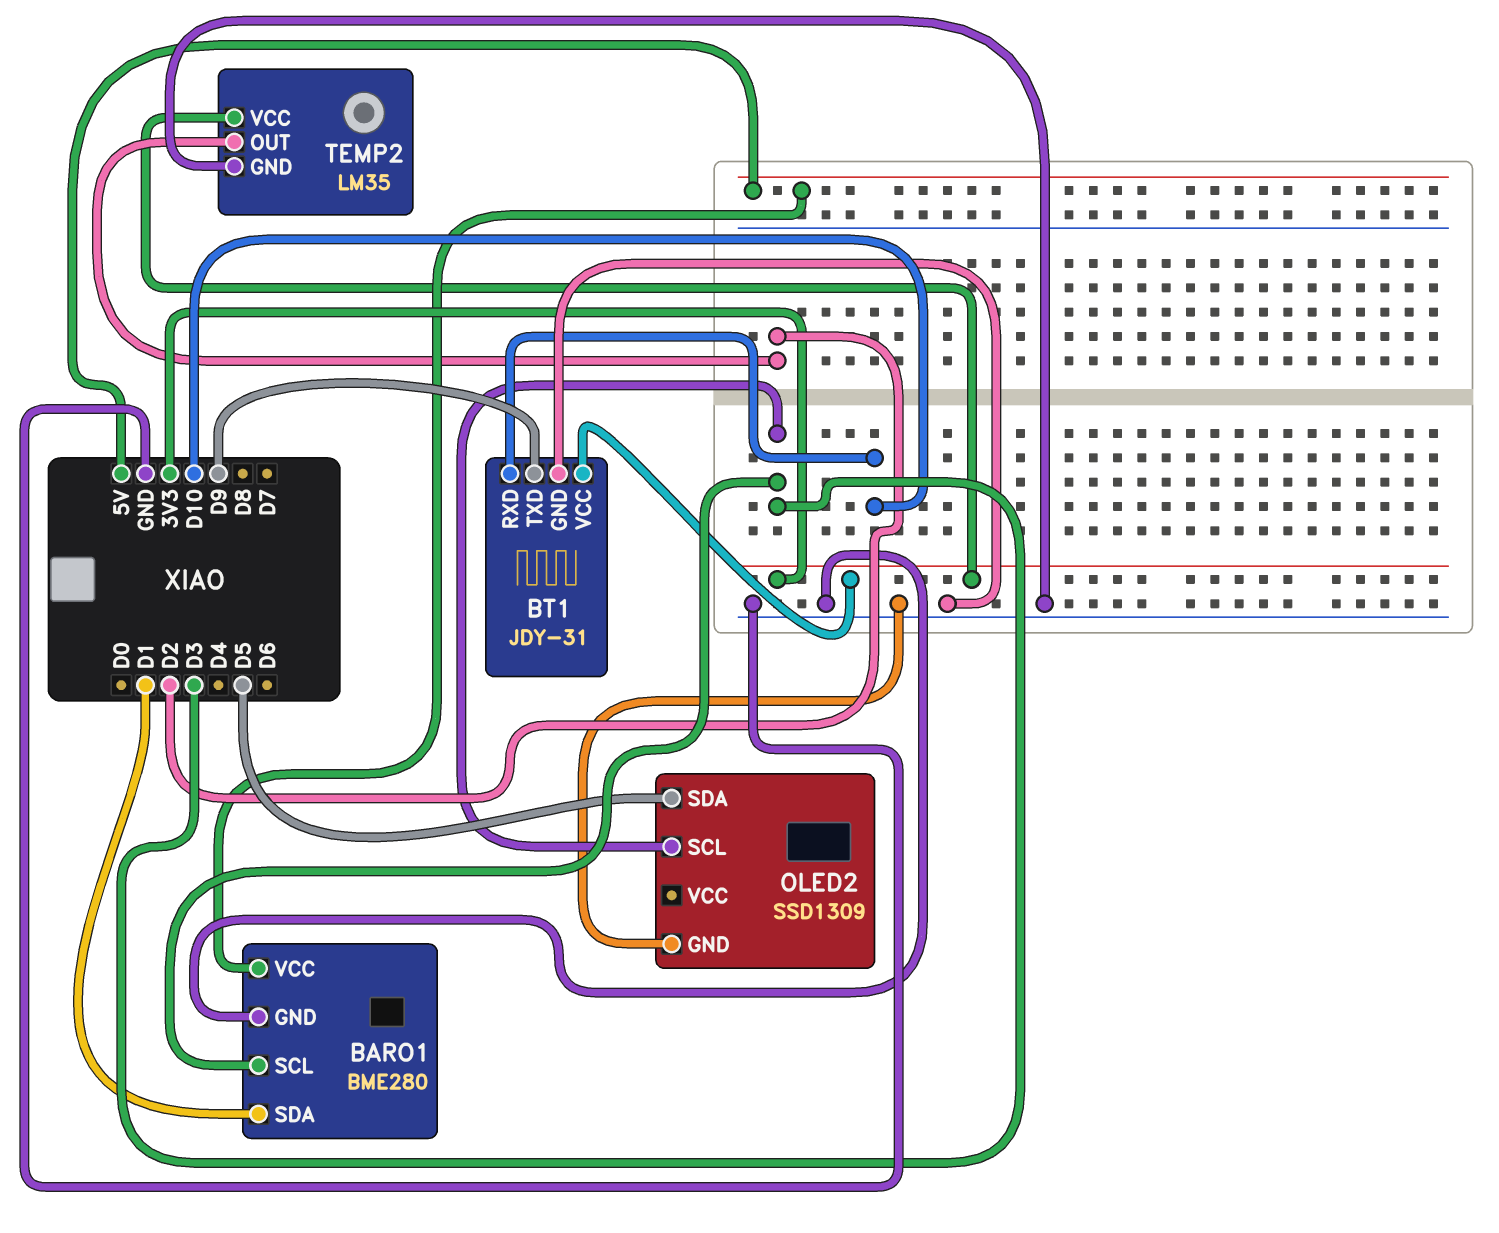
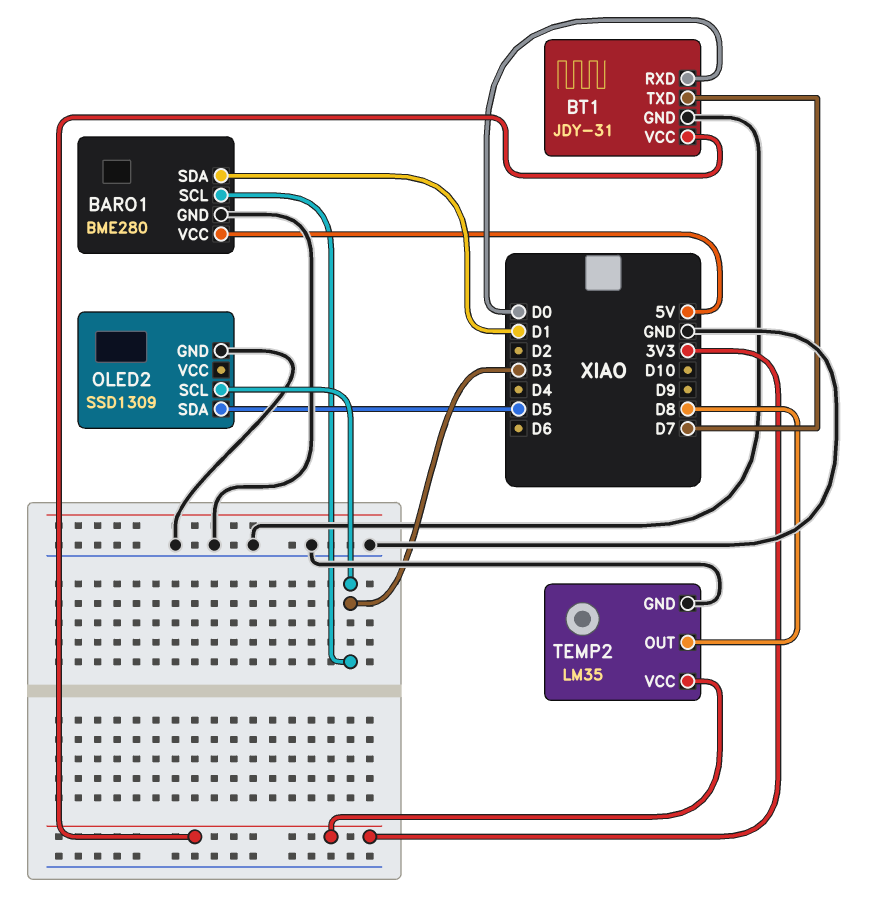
BT1 pin RXD: D10 -> D0
BT1 pin TXD: D9 -> D7
TEMP2 pin OUT: D2 -> D8

